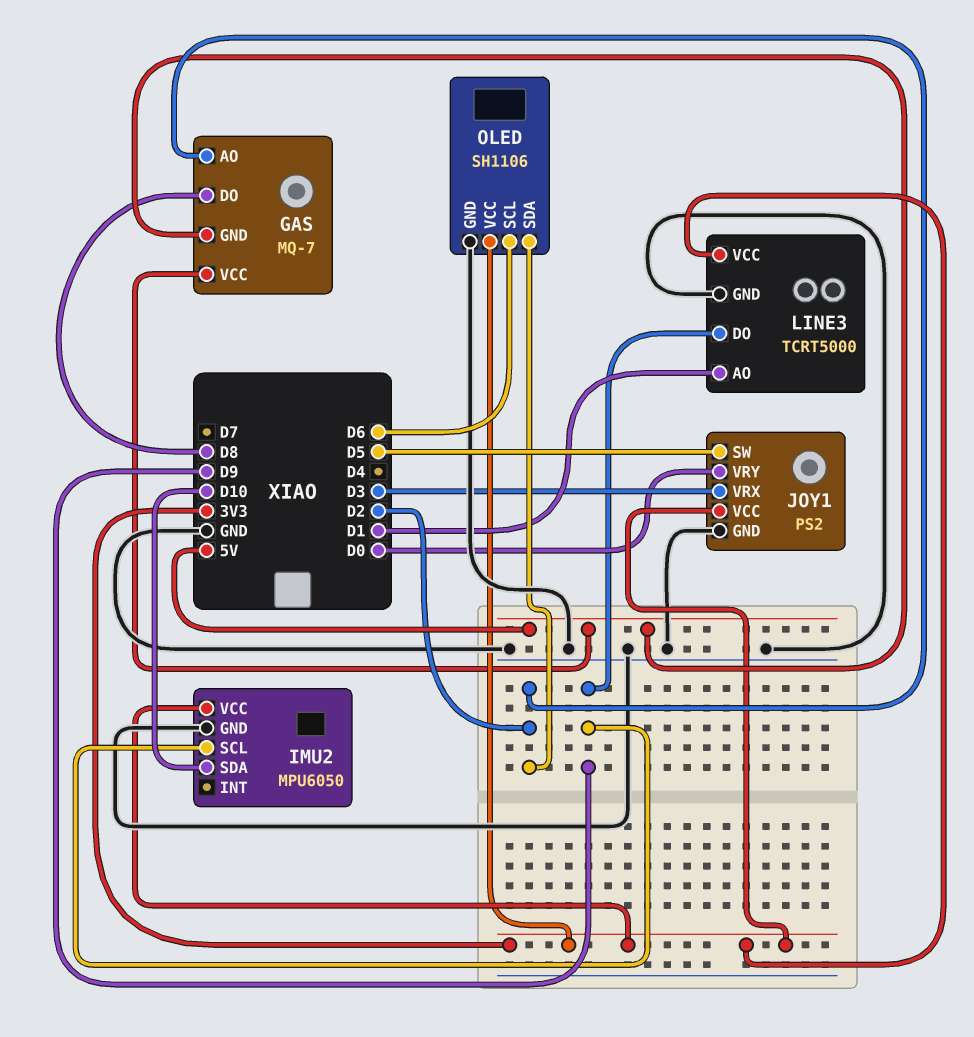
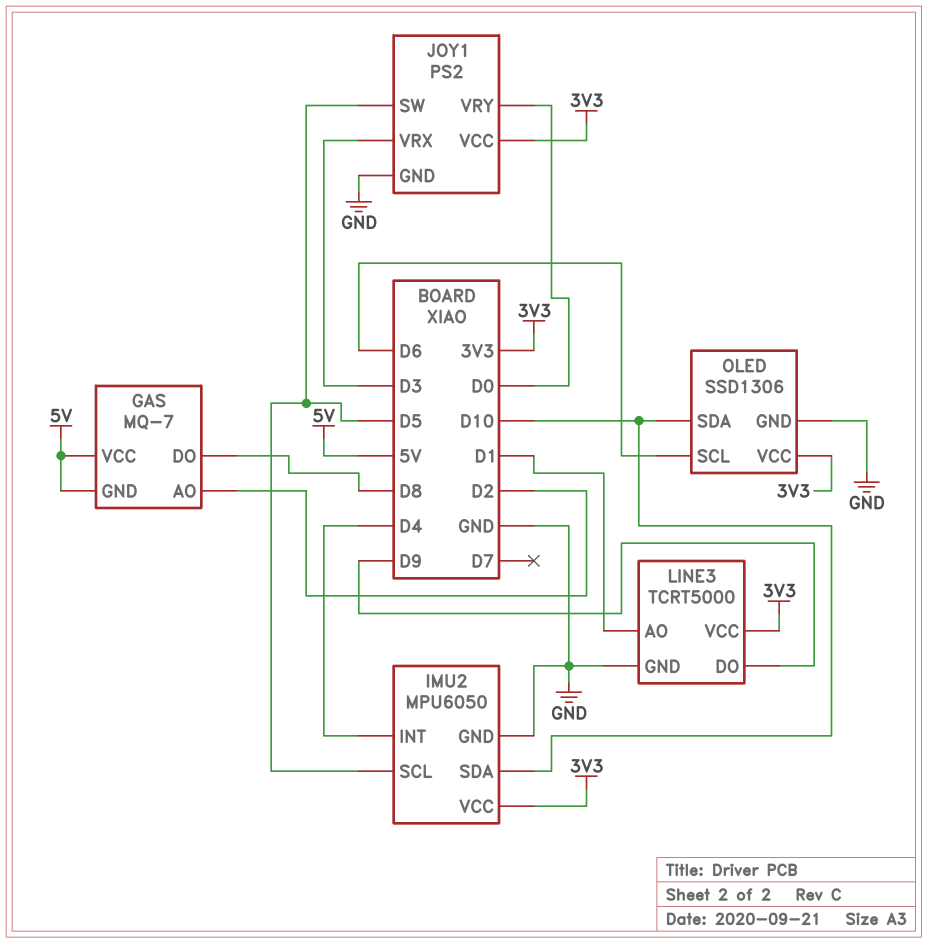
IMU2 pin INT: none -> D4
IMU2 pin SCL: D9 -> D5
OLED: SH1106 -> SSD1306
OLED pin SDA: D2 -> D10

